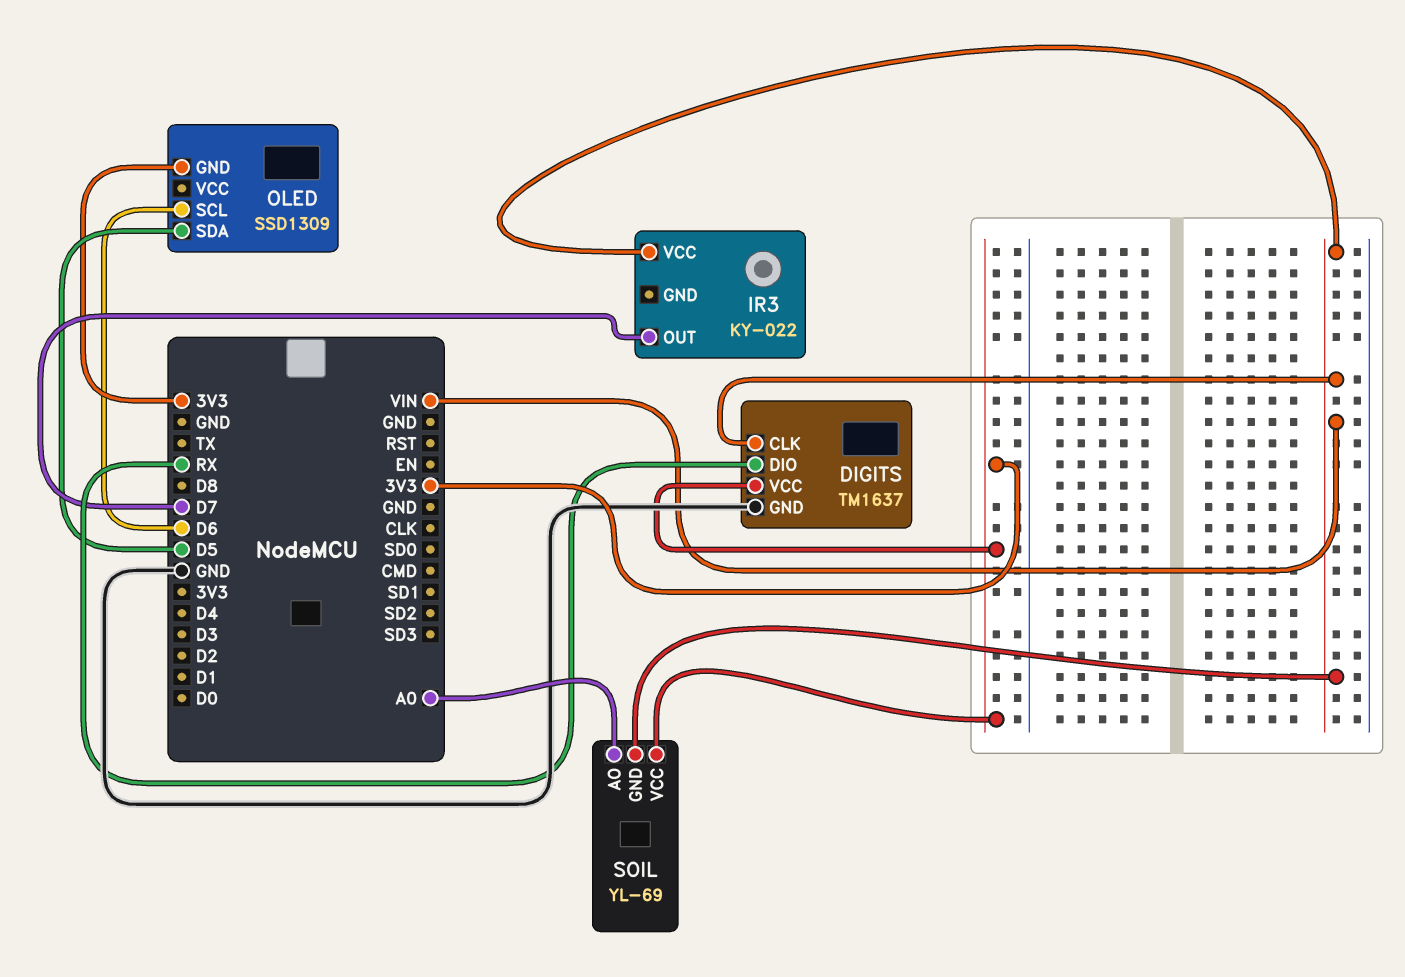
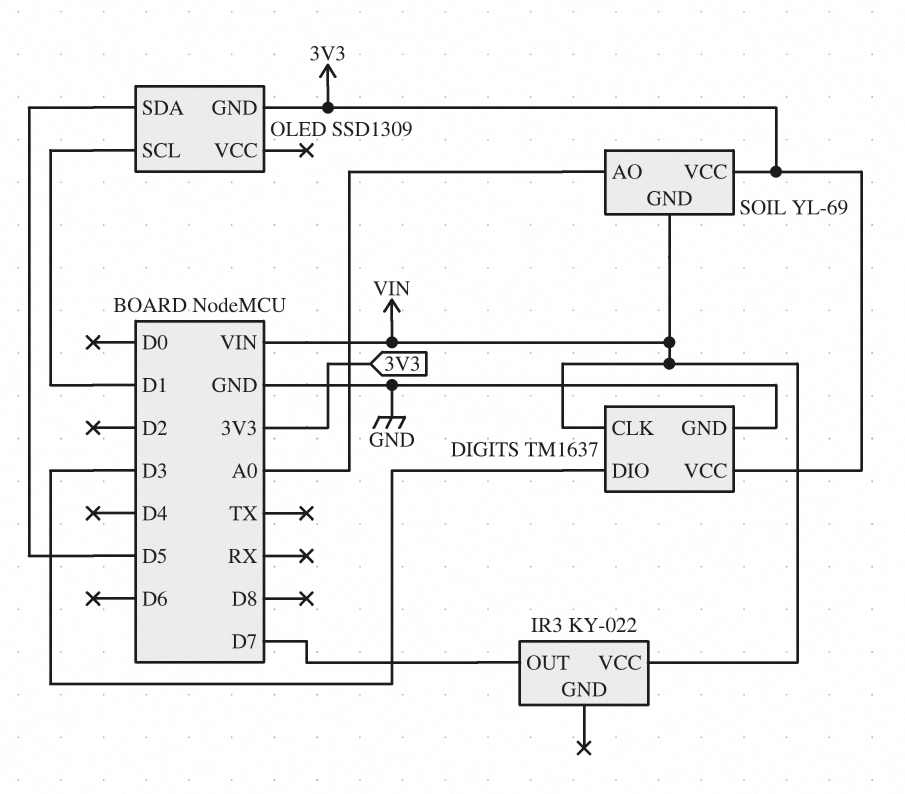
DIGITS pin DIO: RX -> D3
OLED pin SCL: D6 -> D1

